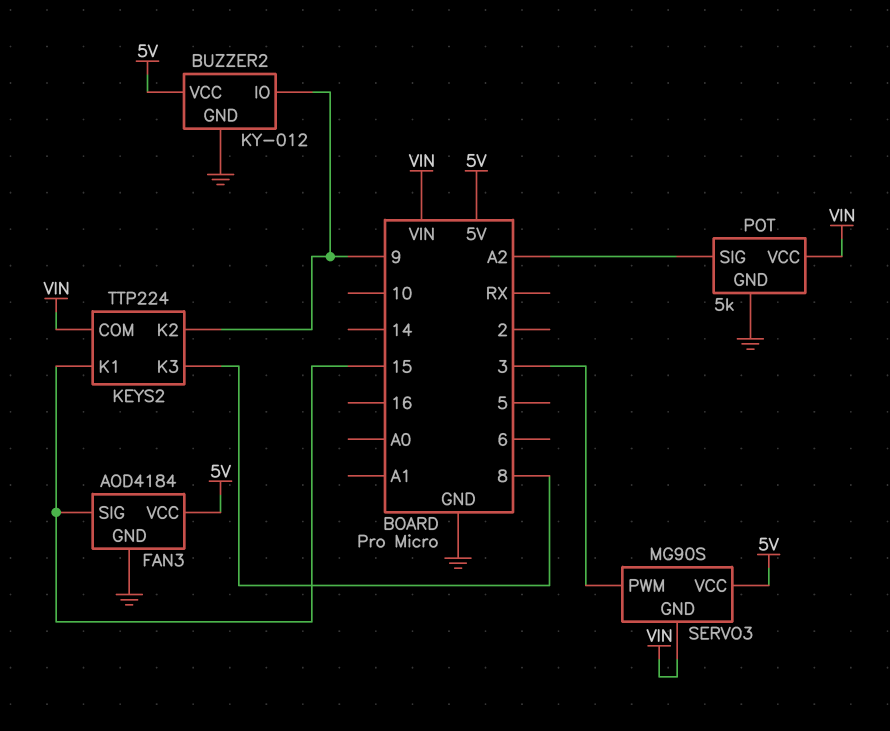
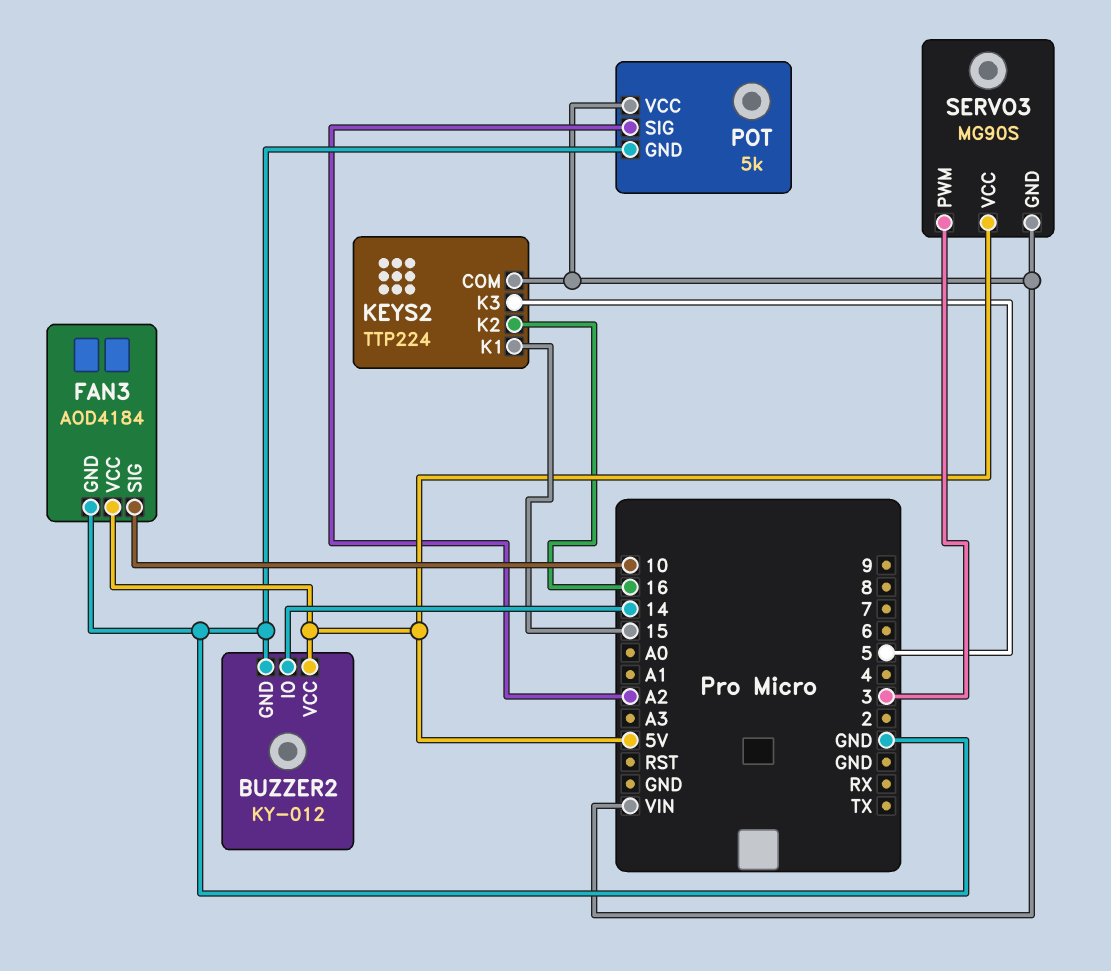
BUZZER2 pin IO: 9 -> 14
FAN3 pin SIG: 15 -> 10
KEYS2 pin K2: 9 -> 16
KEYS2 pin K3: 8 -> 5

